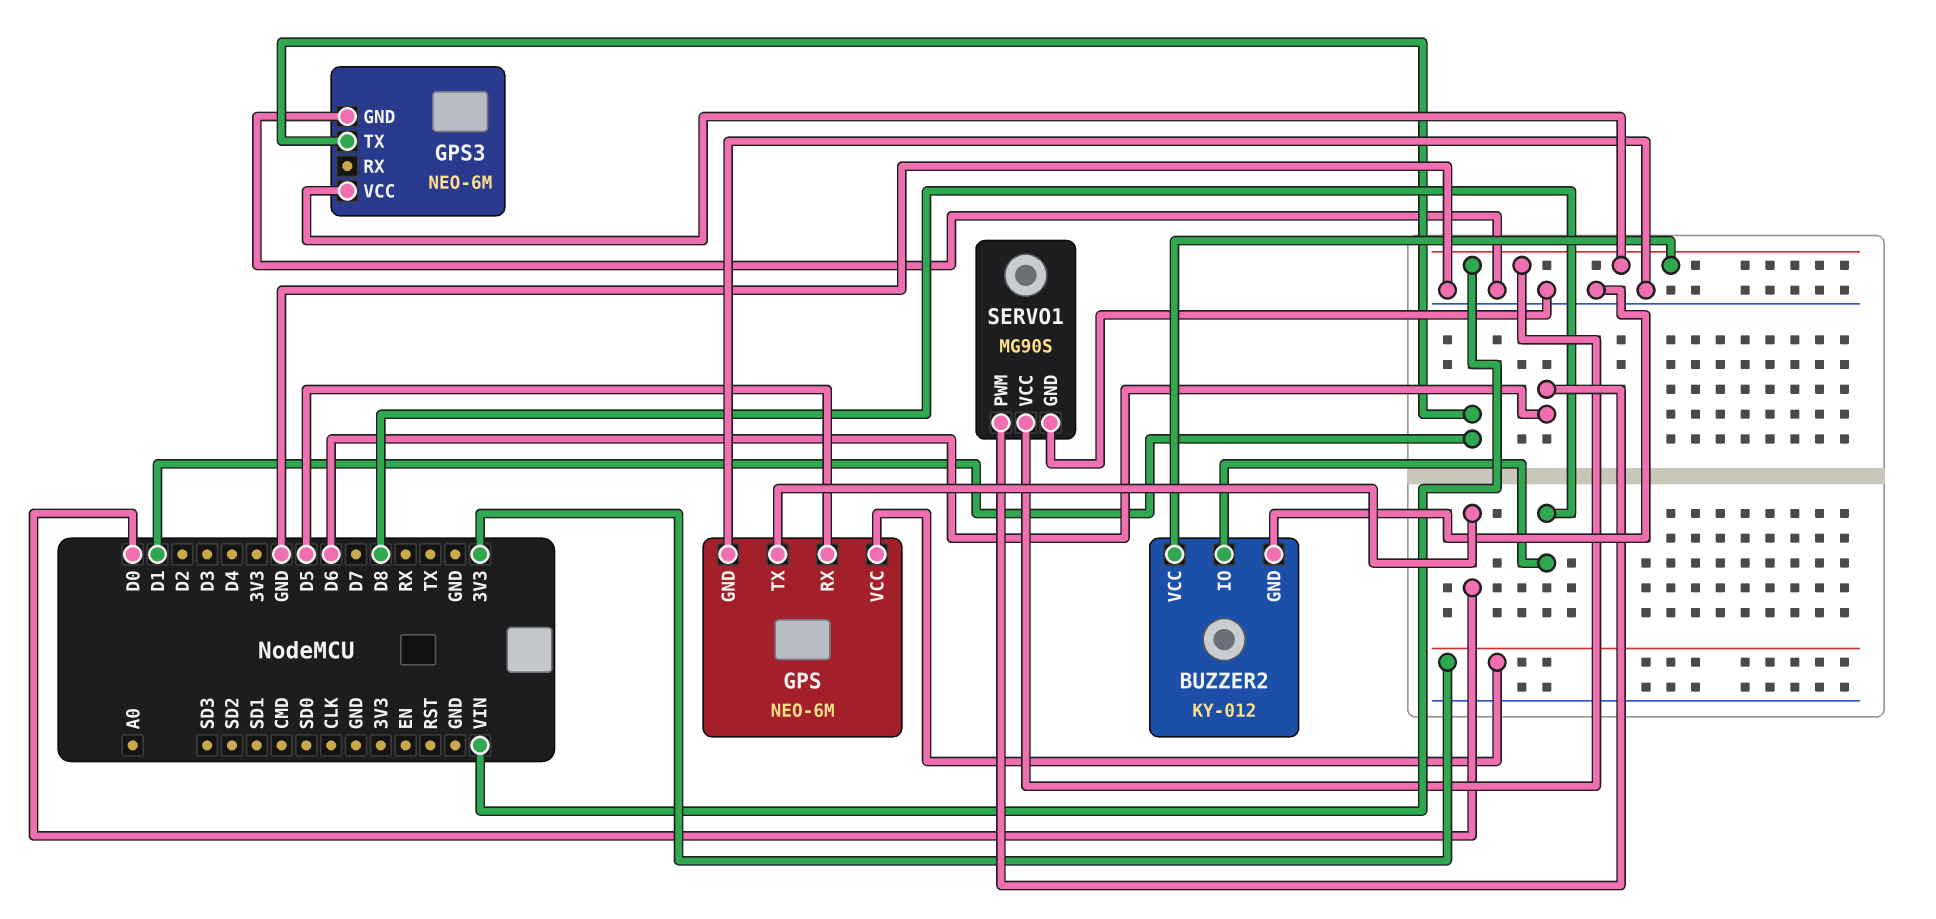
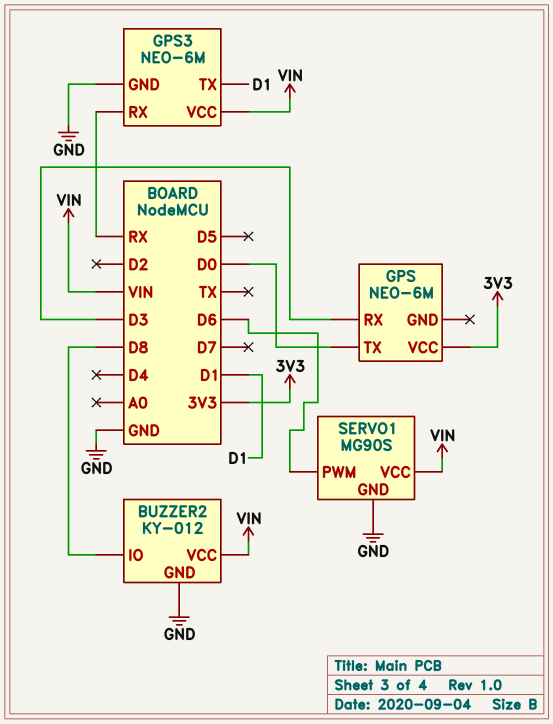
GPS pin GND: GND -> none
GPS pin RX: D5 -> D3
GPS3 pin RX: none -> RX

